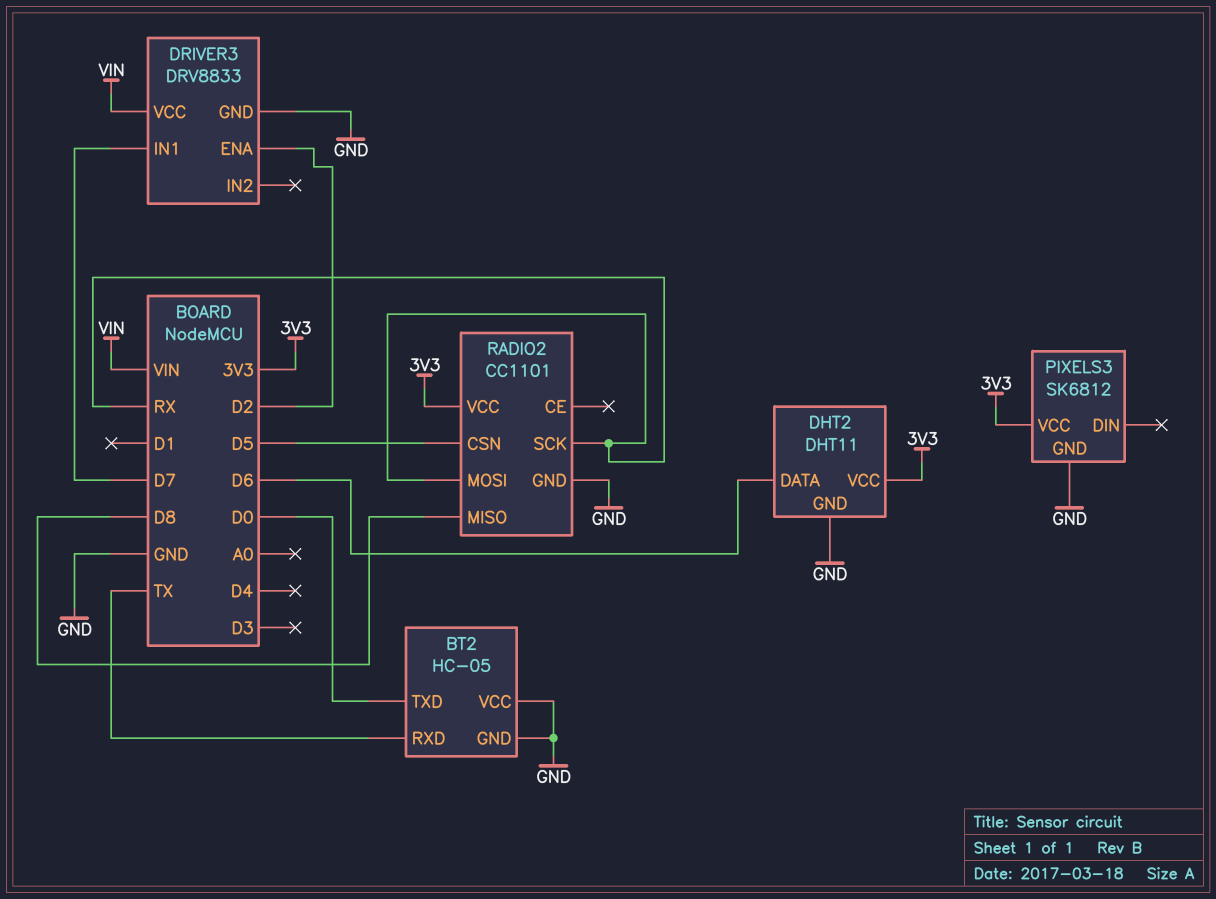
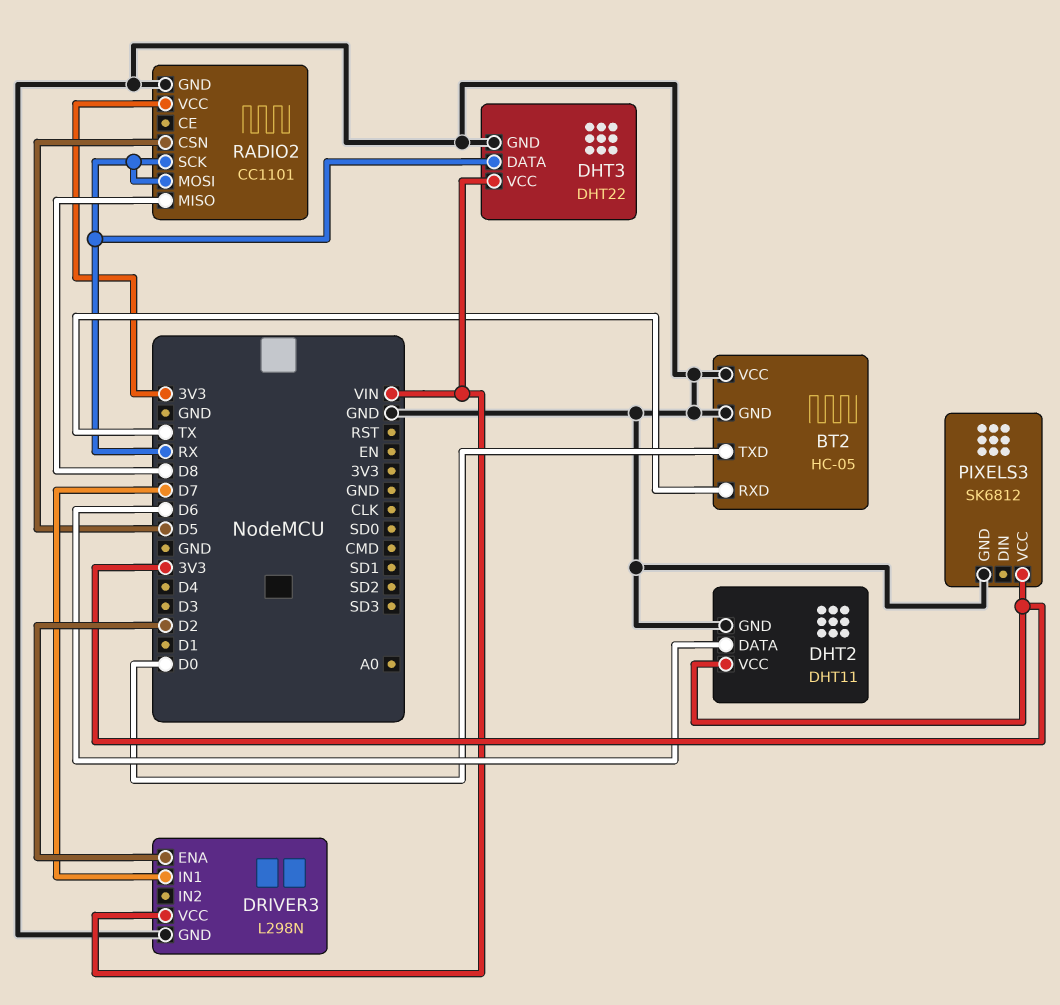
DHT3: none -> DHT22
DHT3 pin DATA: none -> RX
DHT3 pin GND: none -> GND
DHT3 pin VCC: none -> VIN
DRIVER3: DRV8833 -> L298N

